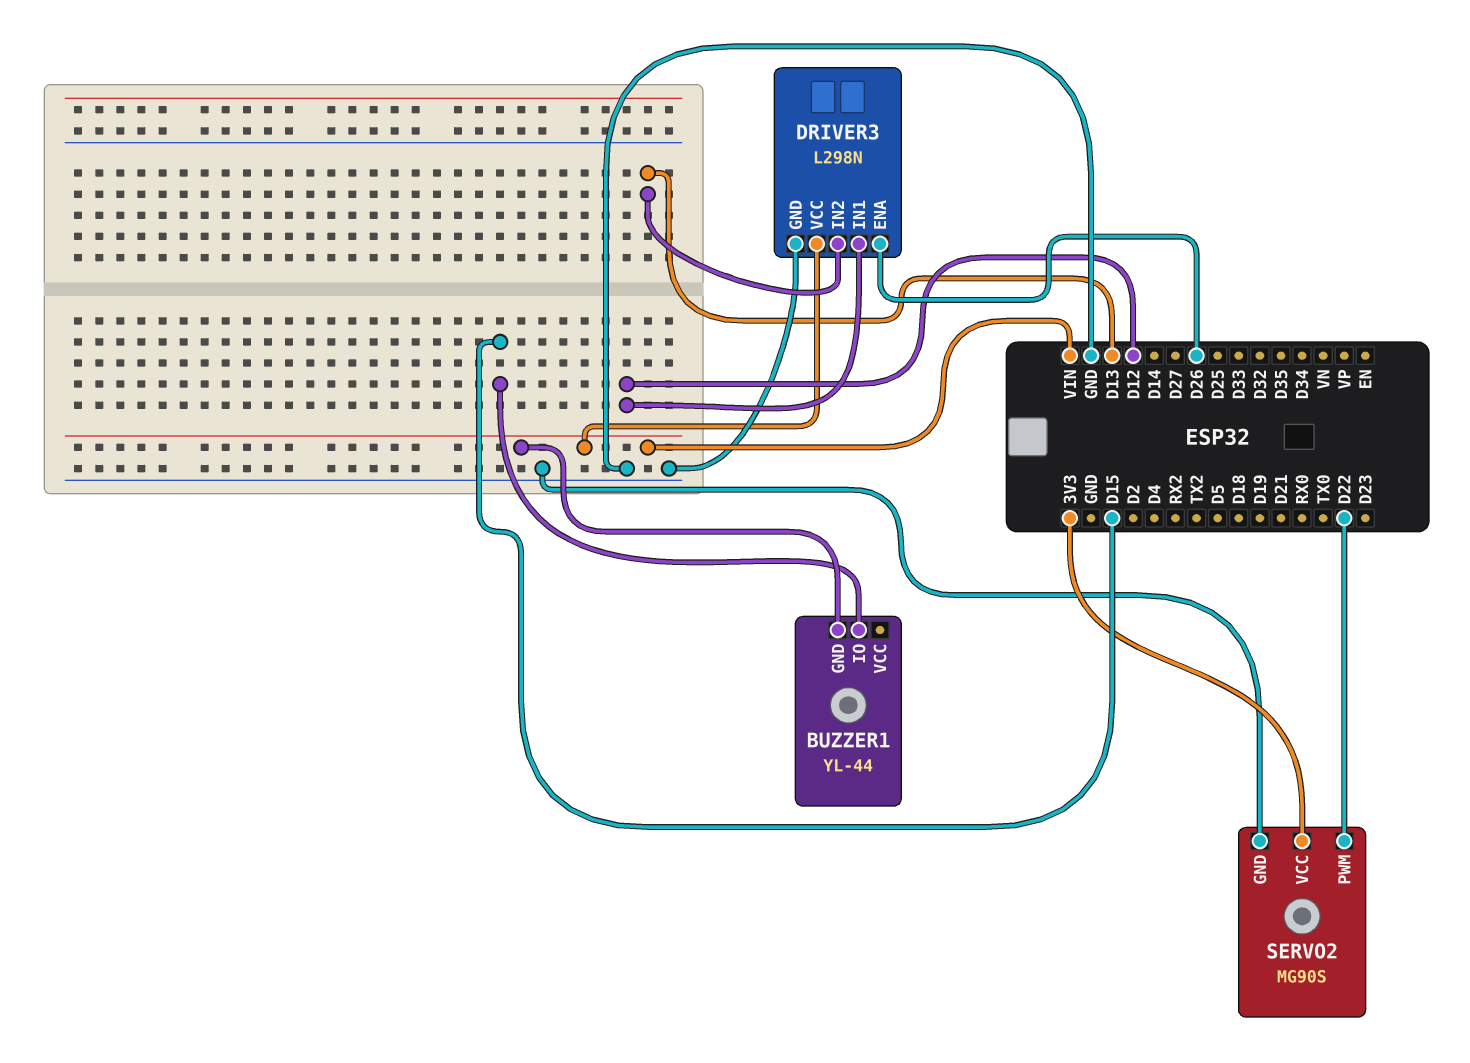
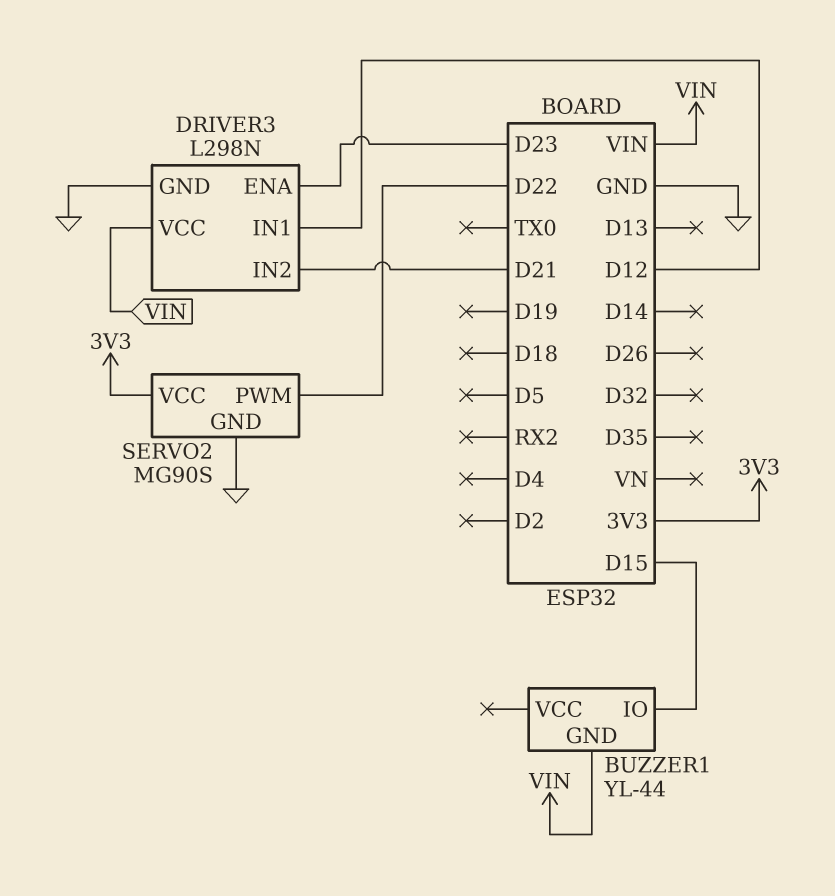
DRIVER3 pin ENA: D26 -> D23
DRIVER3 pin IN2: D13 -> D21

